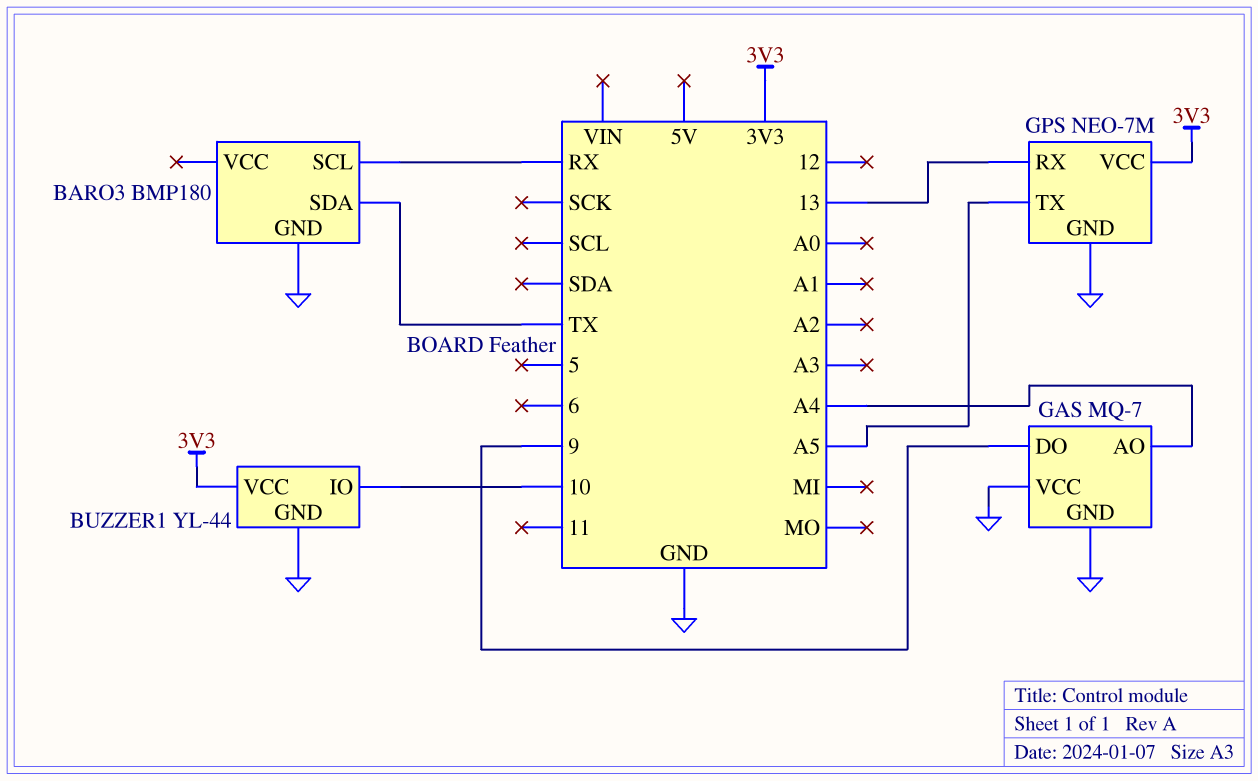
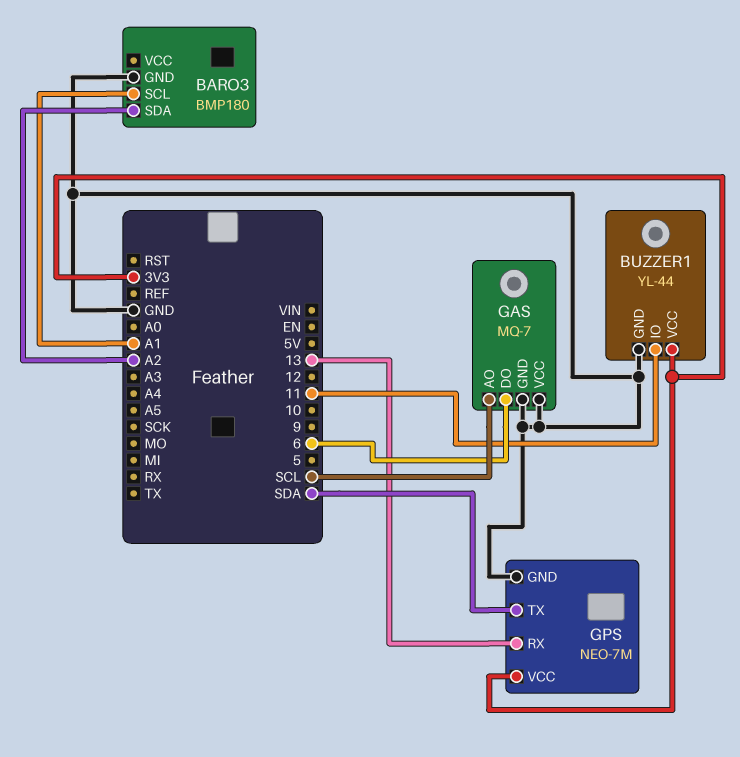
BARO3 pin SCL: RX -> A1
BARO3 pin SDA: TX -> A2
BUZZER1 pin IO: 10 -> 11
GAS pin AO: A4 -> SCL
GAS pin DO: 9 -> 6
GPS pin TX: A5 -> SDA

